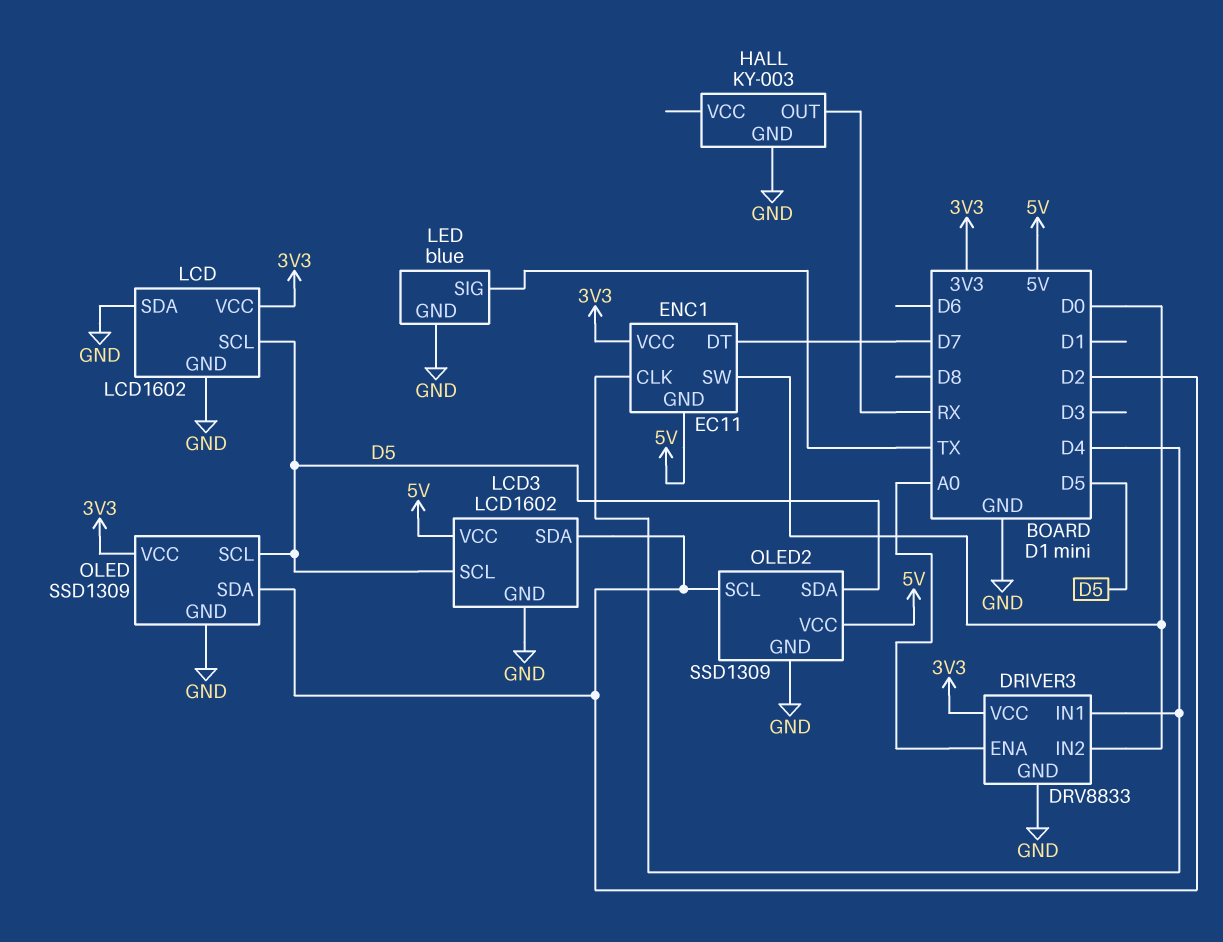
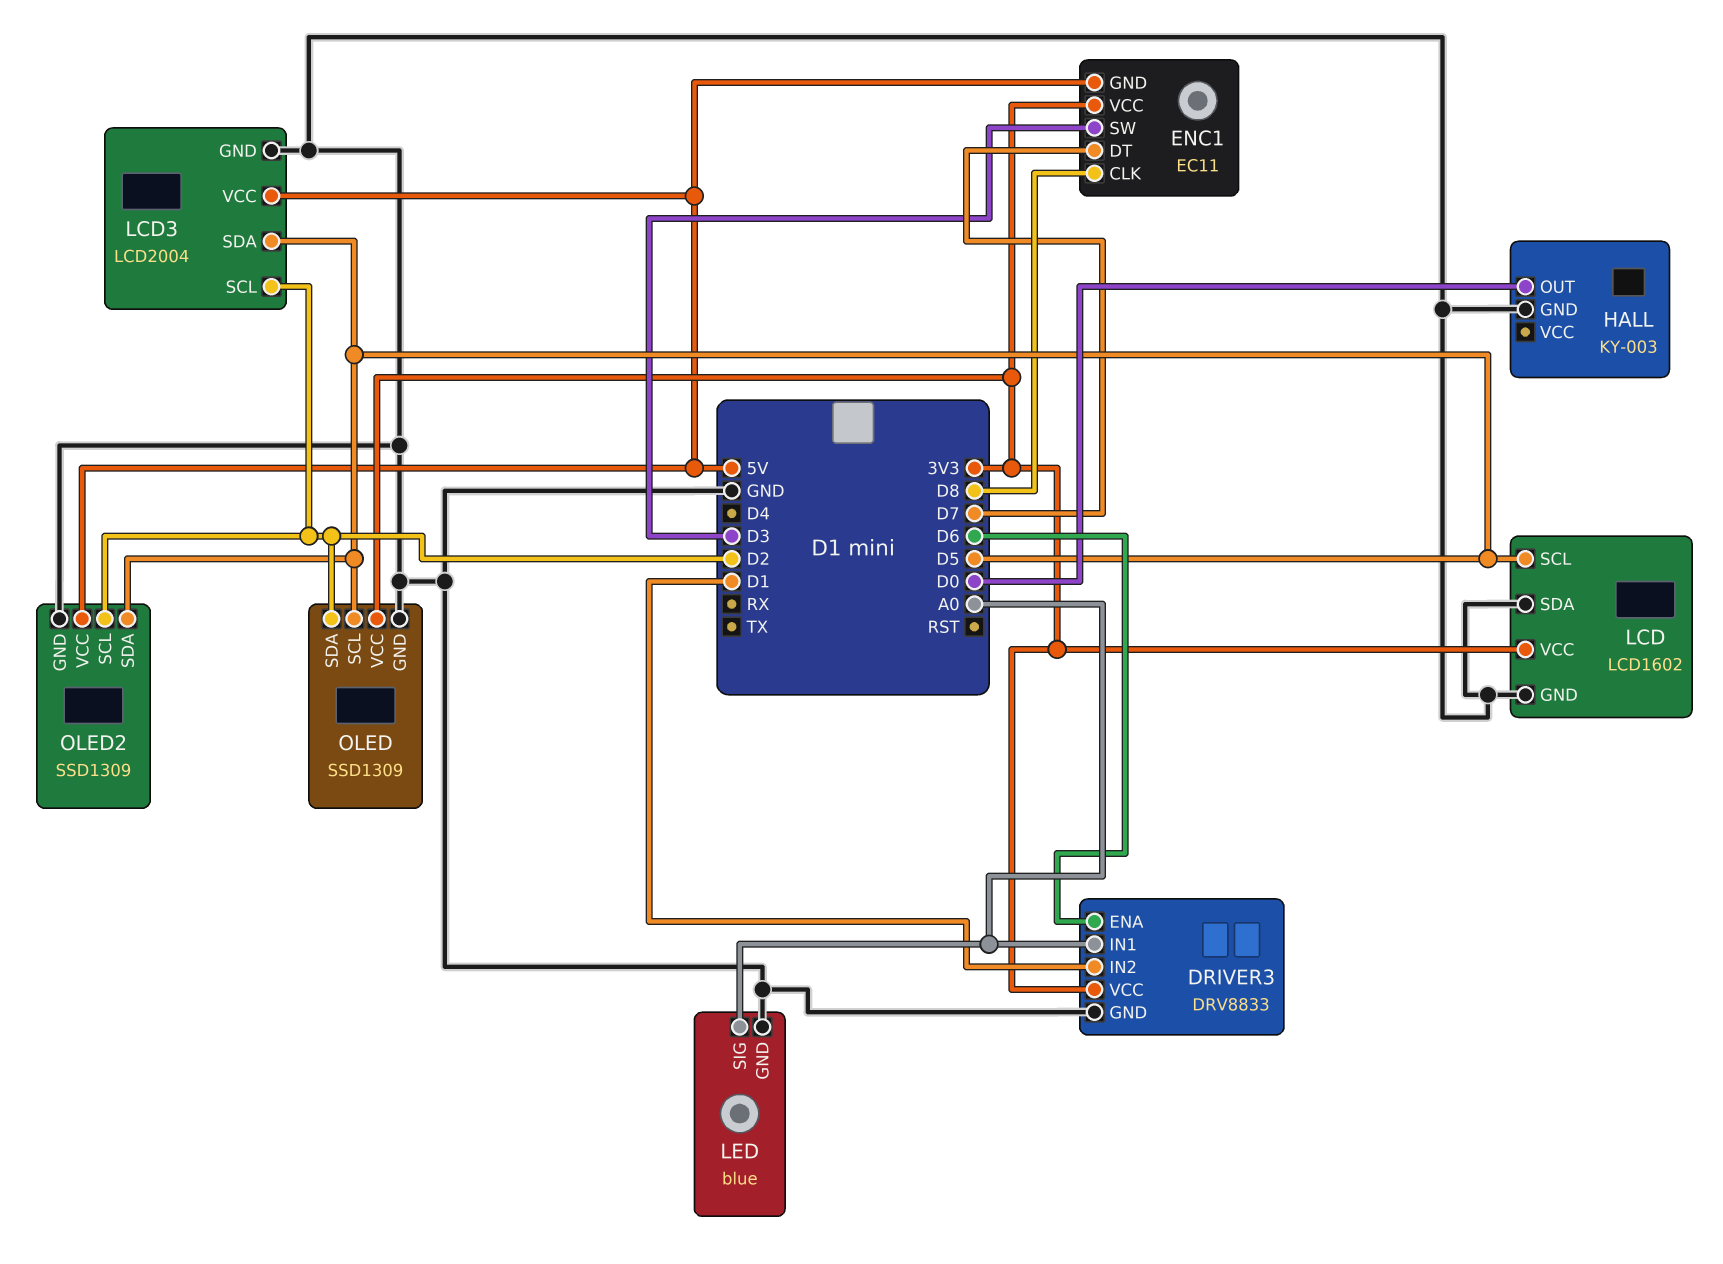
DRIVER3 pin ENA: A0 -> D6
DRIVER3 pin IN1: D4 -> A0
DRIVER3 pin IN2: D0 -> D1
ENC1 pin CLK: D4 -> D8
ENC1 pin SW: D0 -> D3
HALL pin OUT: RX -> D0
LCD3: LCD1602 -> LCD2004
LCD3 pin SCL: D5 -> D2
LCD3 pin SDA: D2 -> D5
LED pin SIG: TX -> A0

